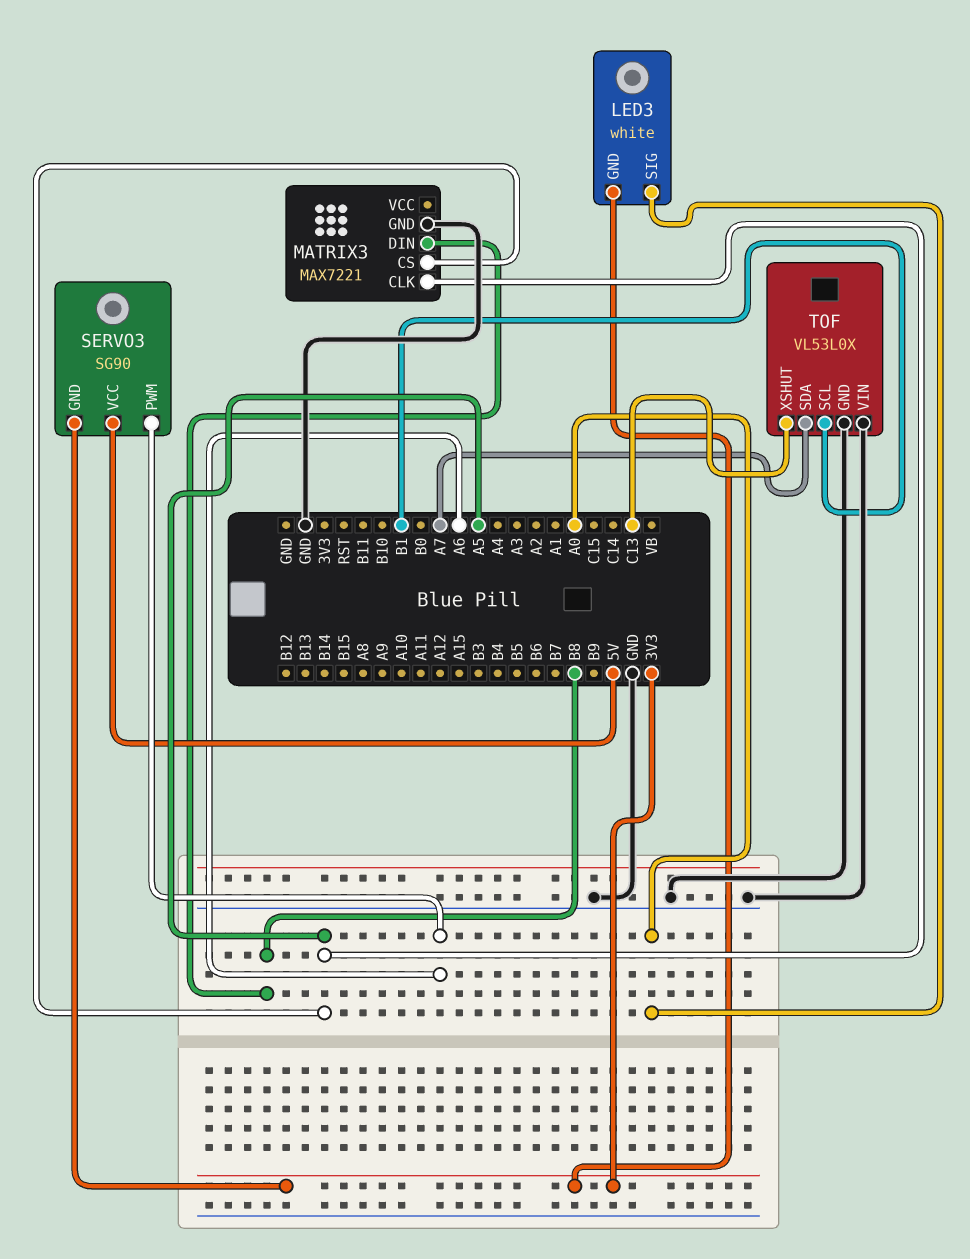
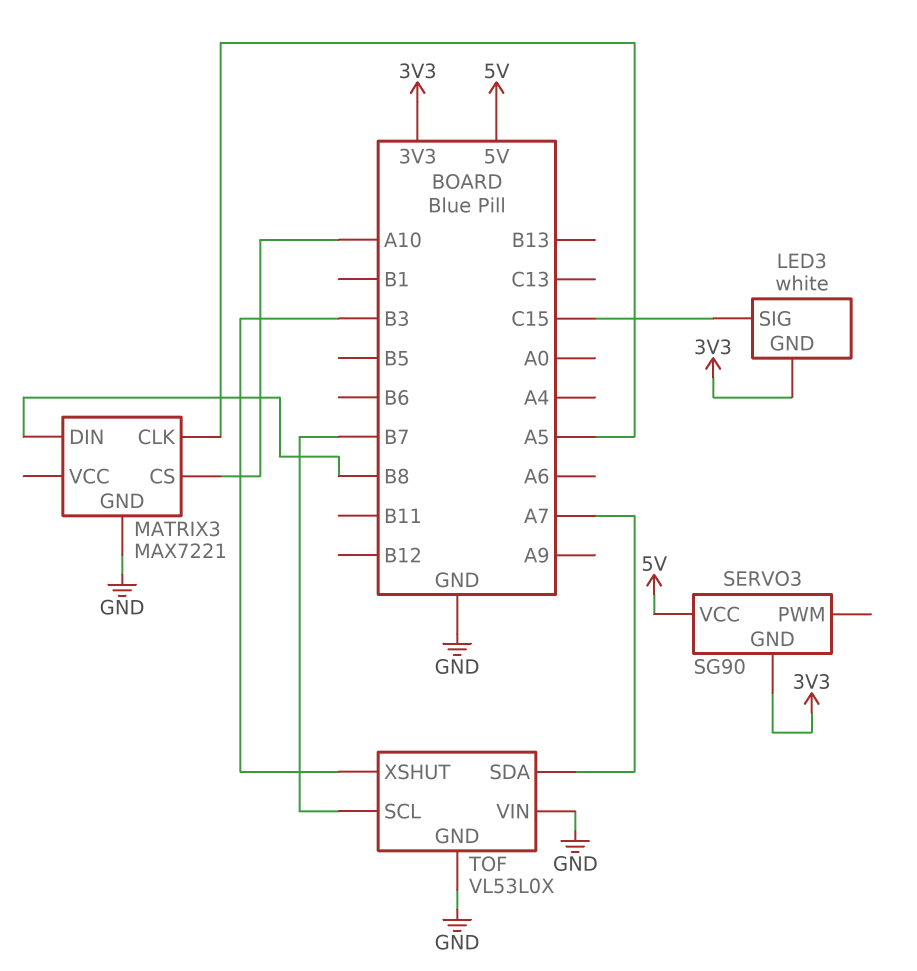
LED3 pin SIG: A0 -> C15
MATRIX3 pin CS: A5 -> A10
SERVO3 pin PWM: A6 -> none
TOF pin SCL: B1 -> B7
TOF pin XSHUT: C13 -> B3

